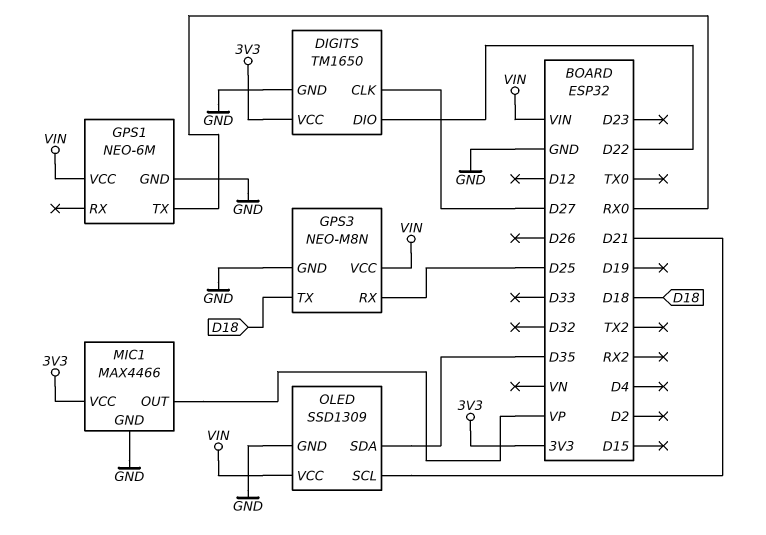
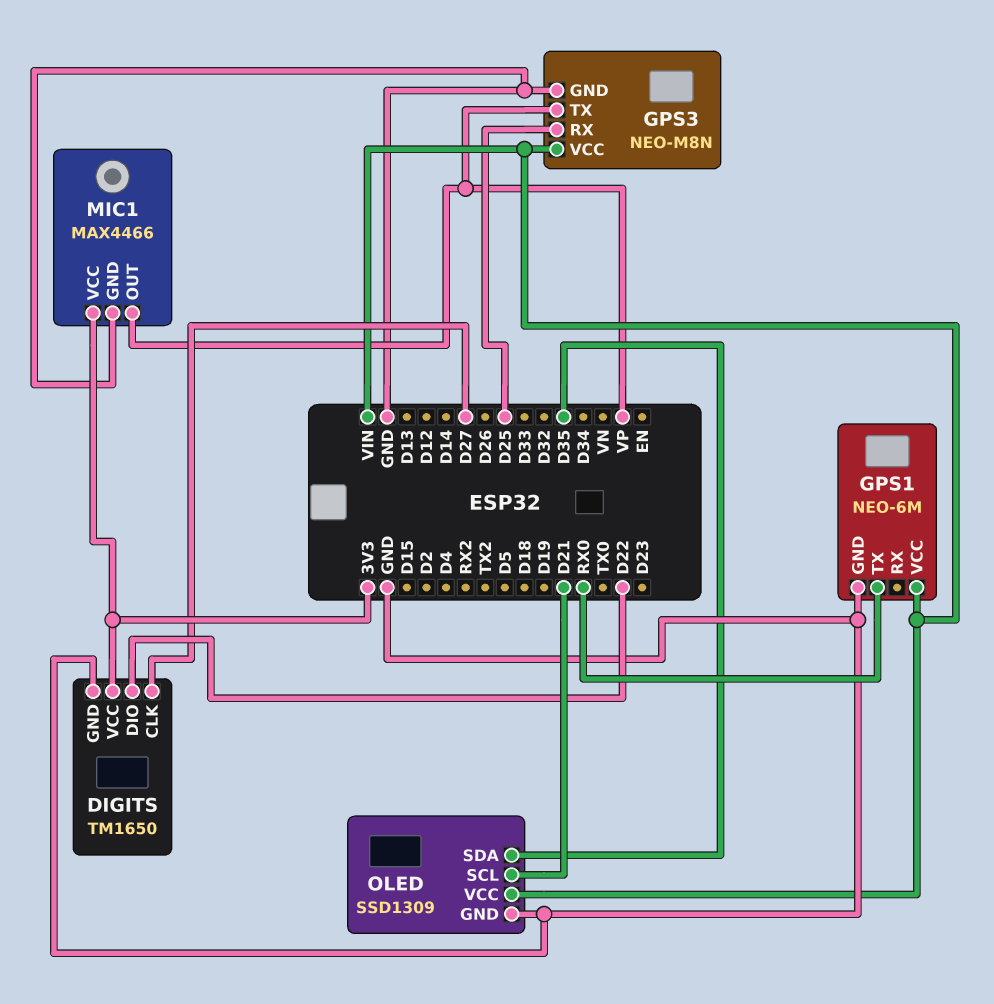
GPS3 pin TX: D18 -> VP

